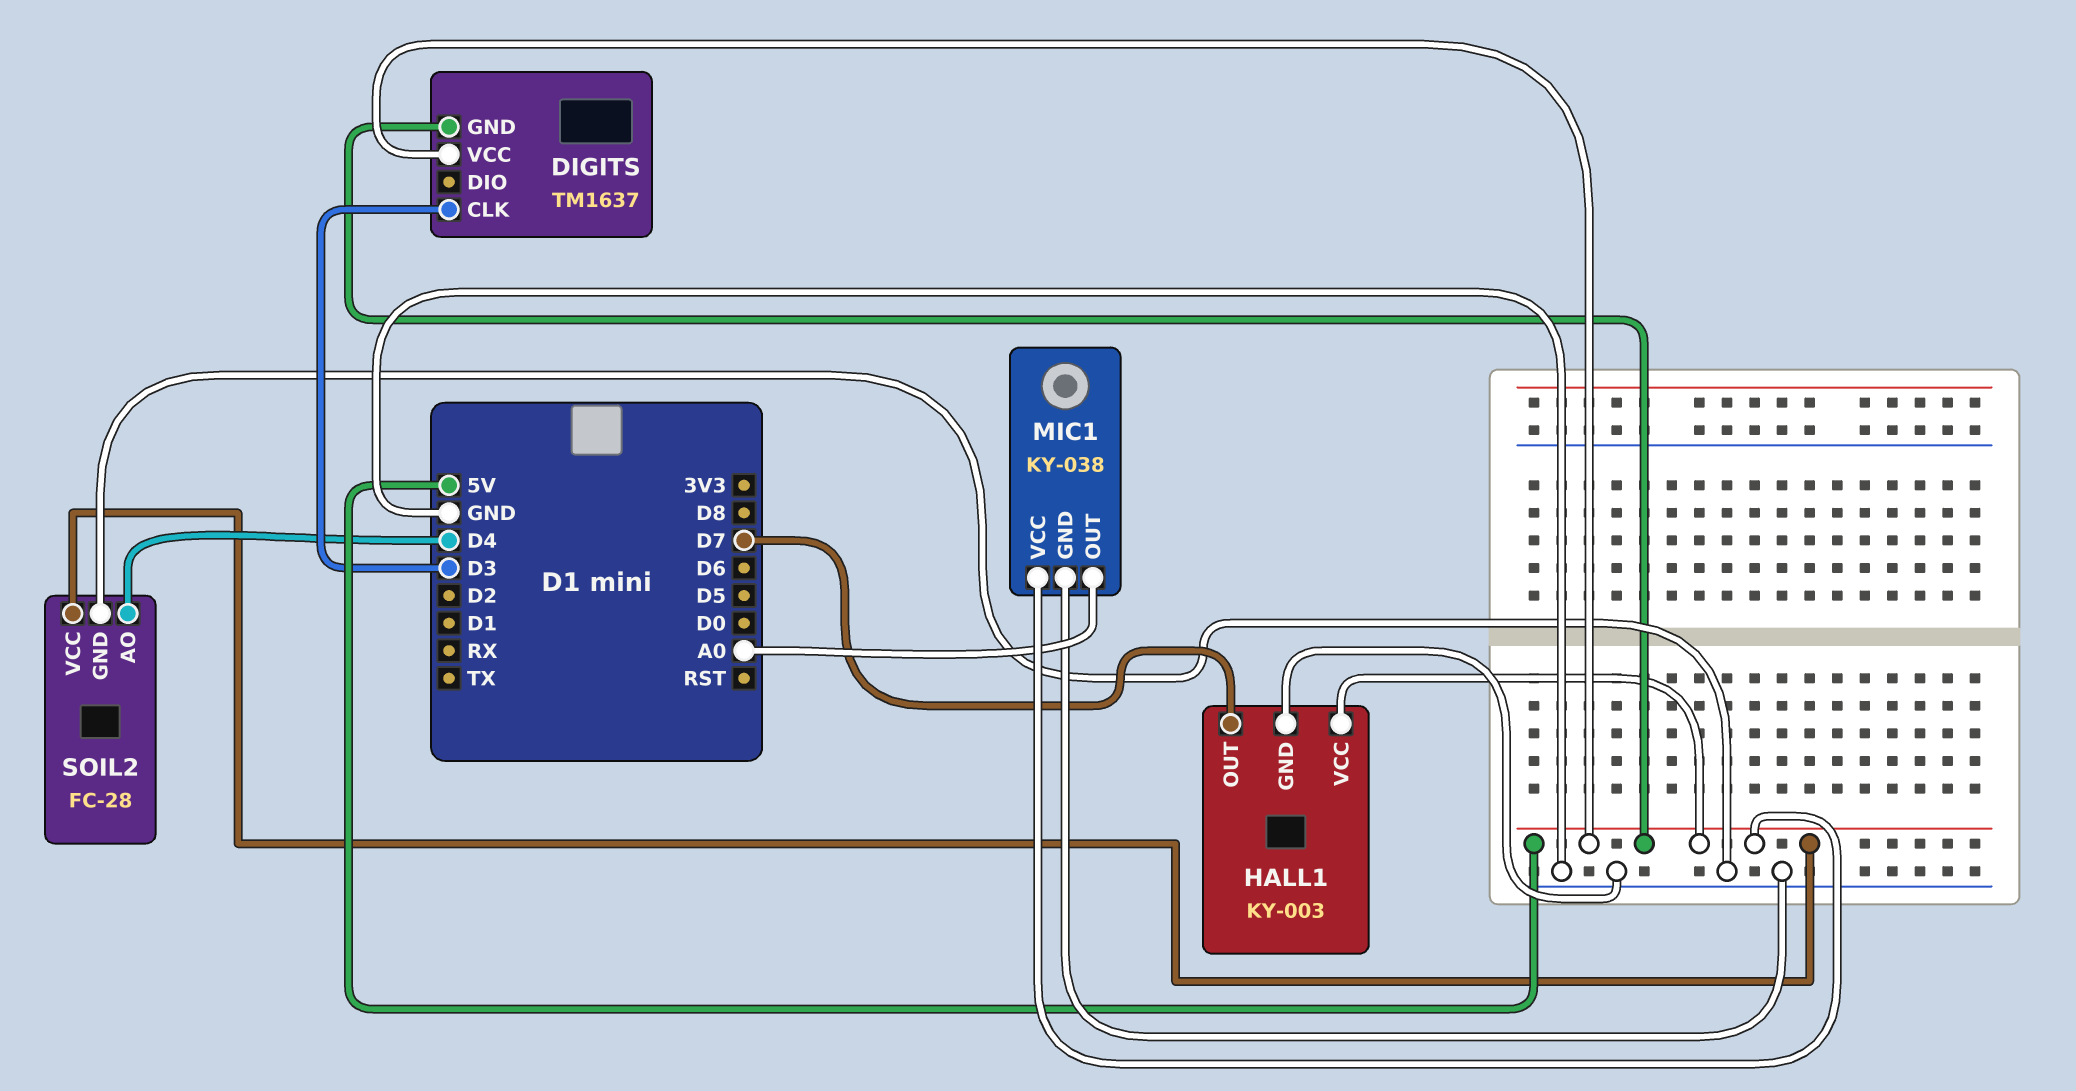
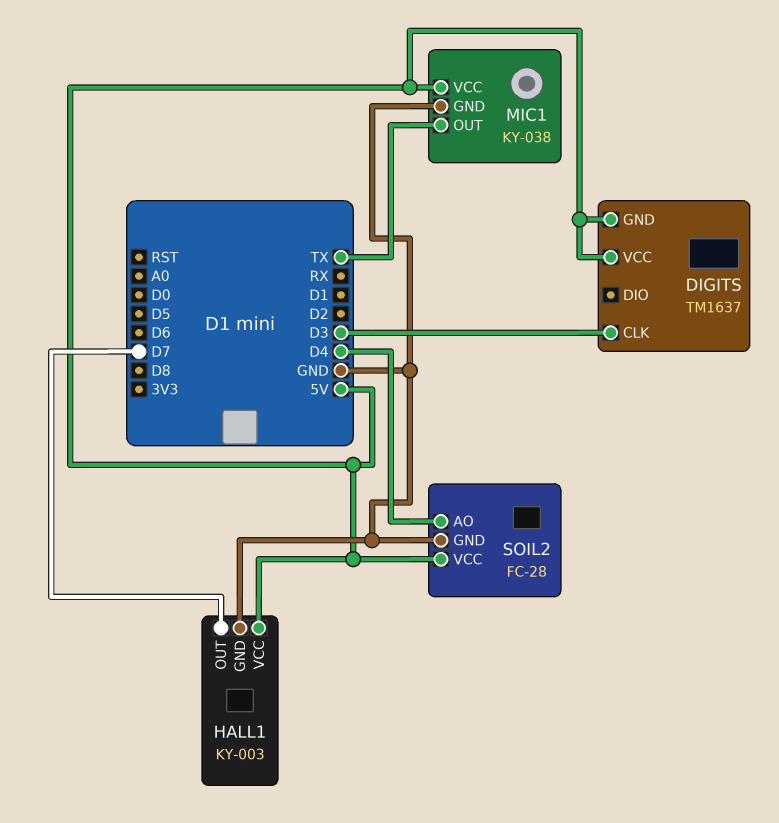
MIC1 pin OUT: A0 -> TX

